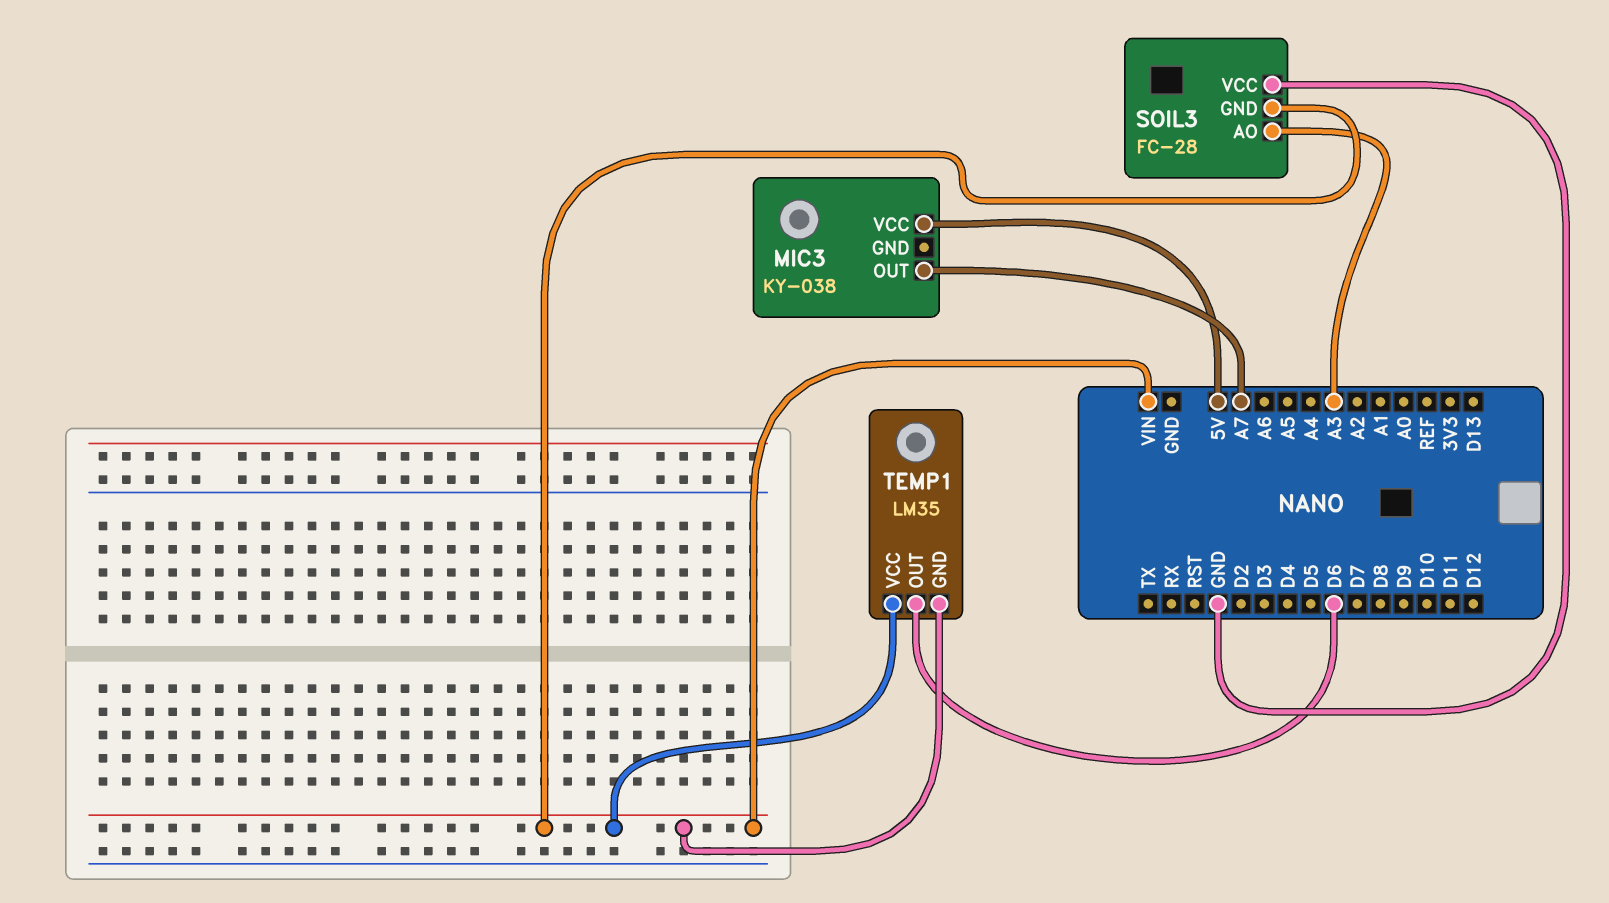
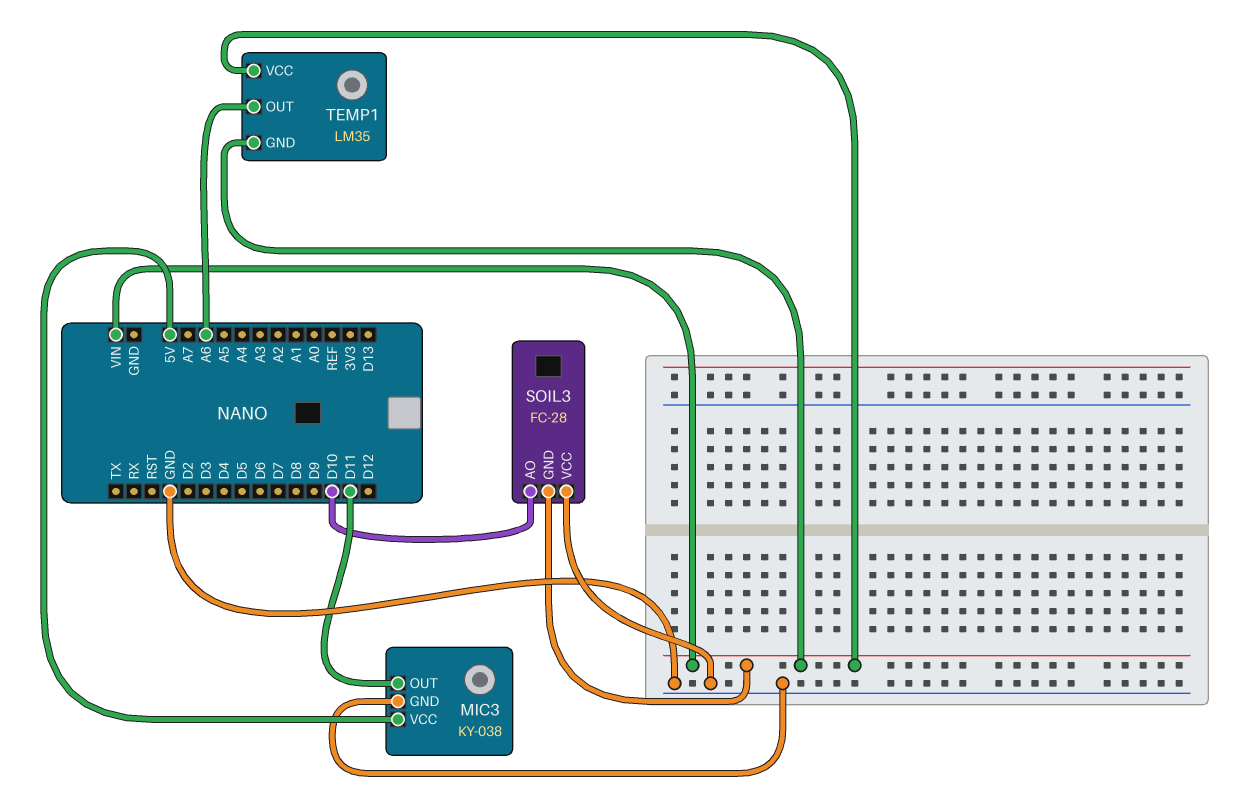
MIC3 pin GND: none -> GND
MIC3 pin OUT: A7 -> D11
SOIL3 pin AO: A3 -> D10
TEMP1 pin OUT: D6 -> A6

